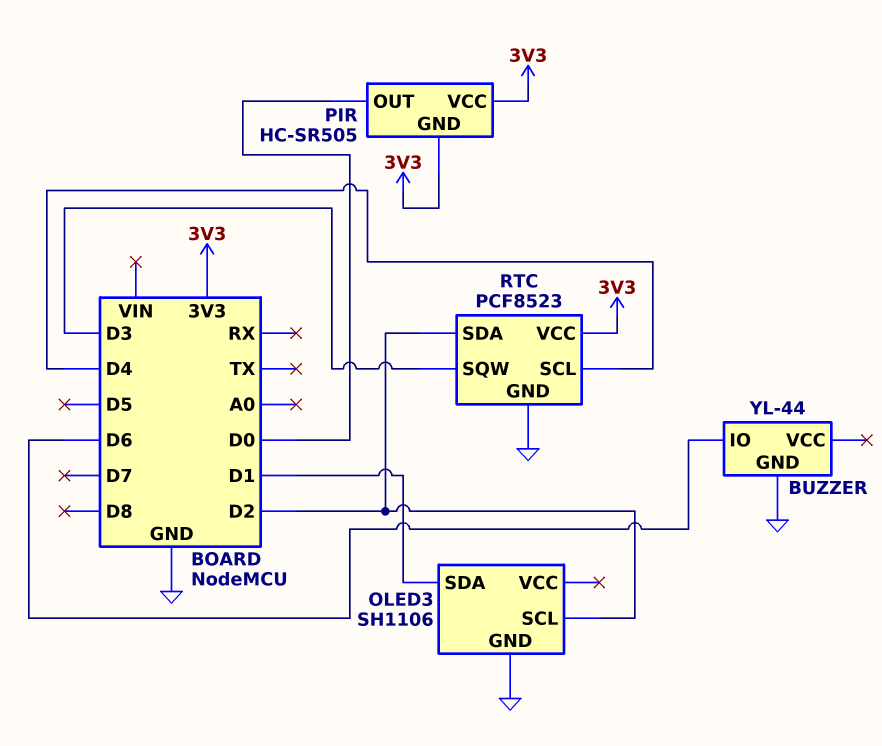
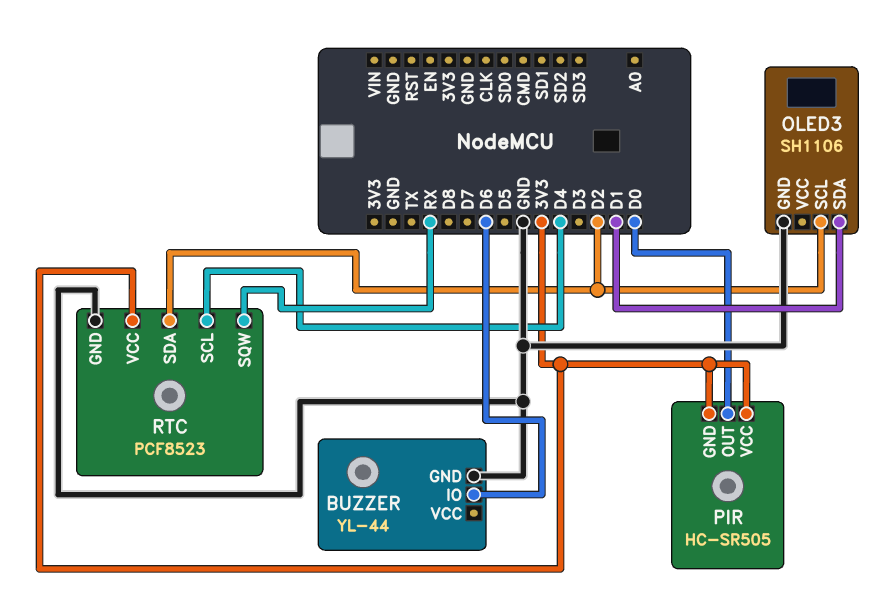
RTC pin SQW: D3 -> RX

